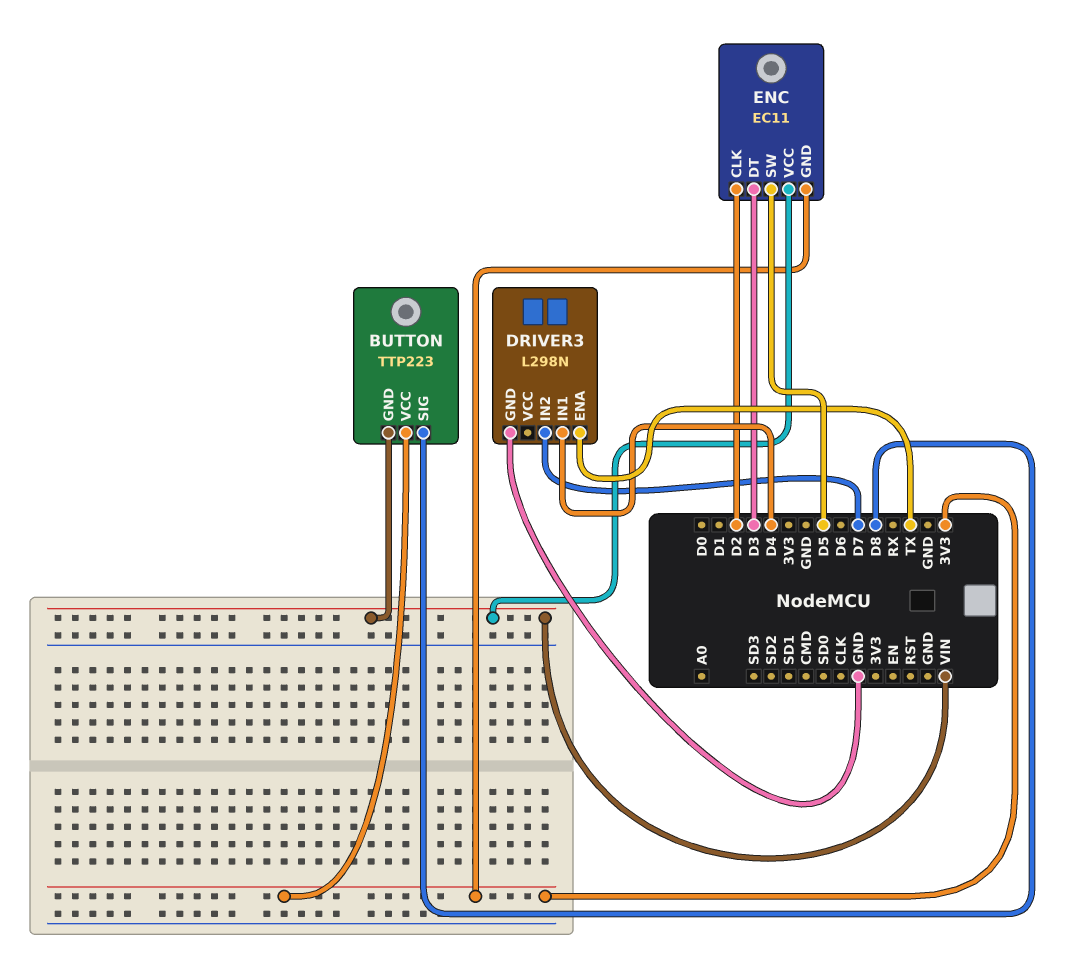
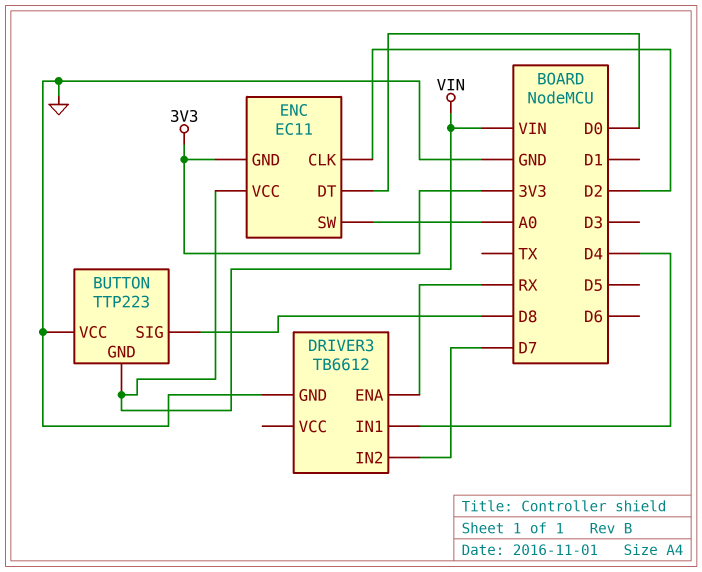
BUTTON pin VCC: 3V3 -> GND
DRIVER3: L298N -> TB6612
DRIVER3 pin ENA: TX -> RX
ENC pin DT: D3 -> D0
ENC pin SW: D5 -> A0

